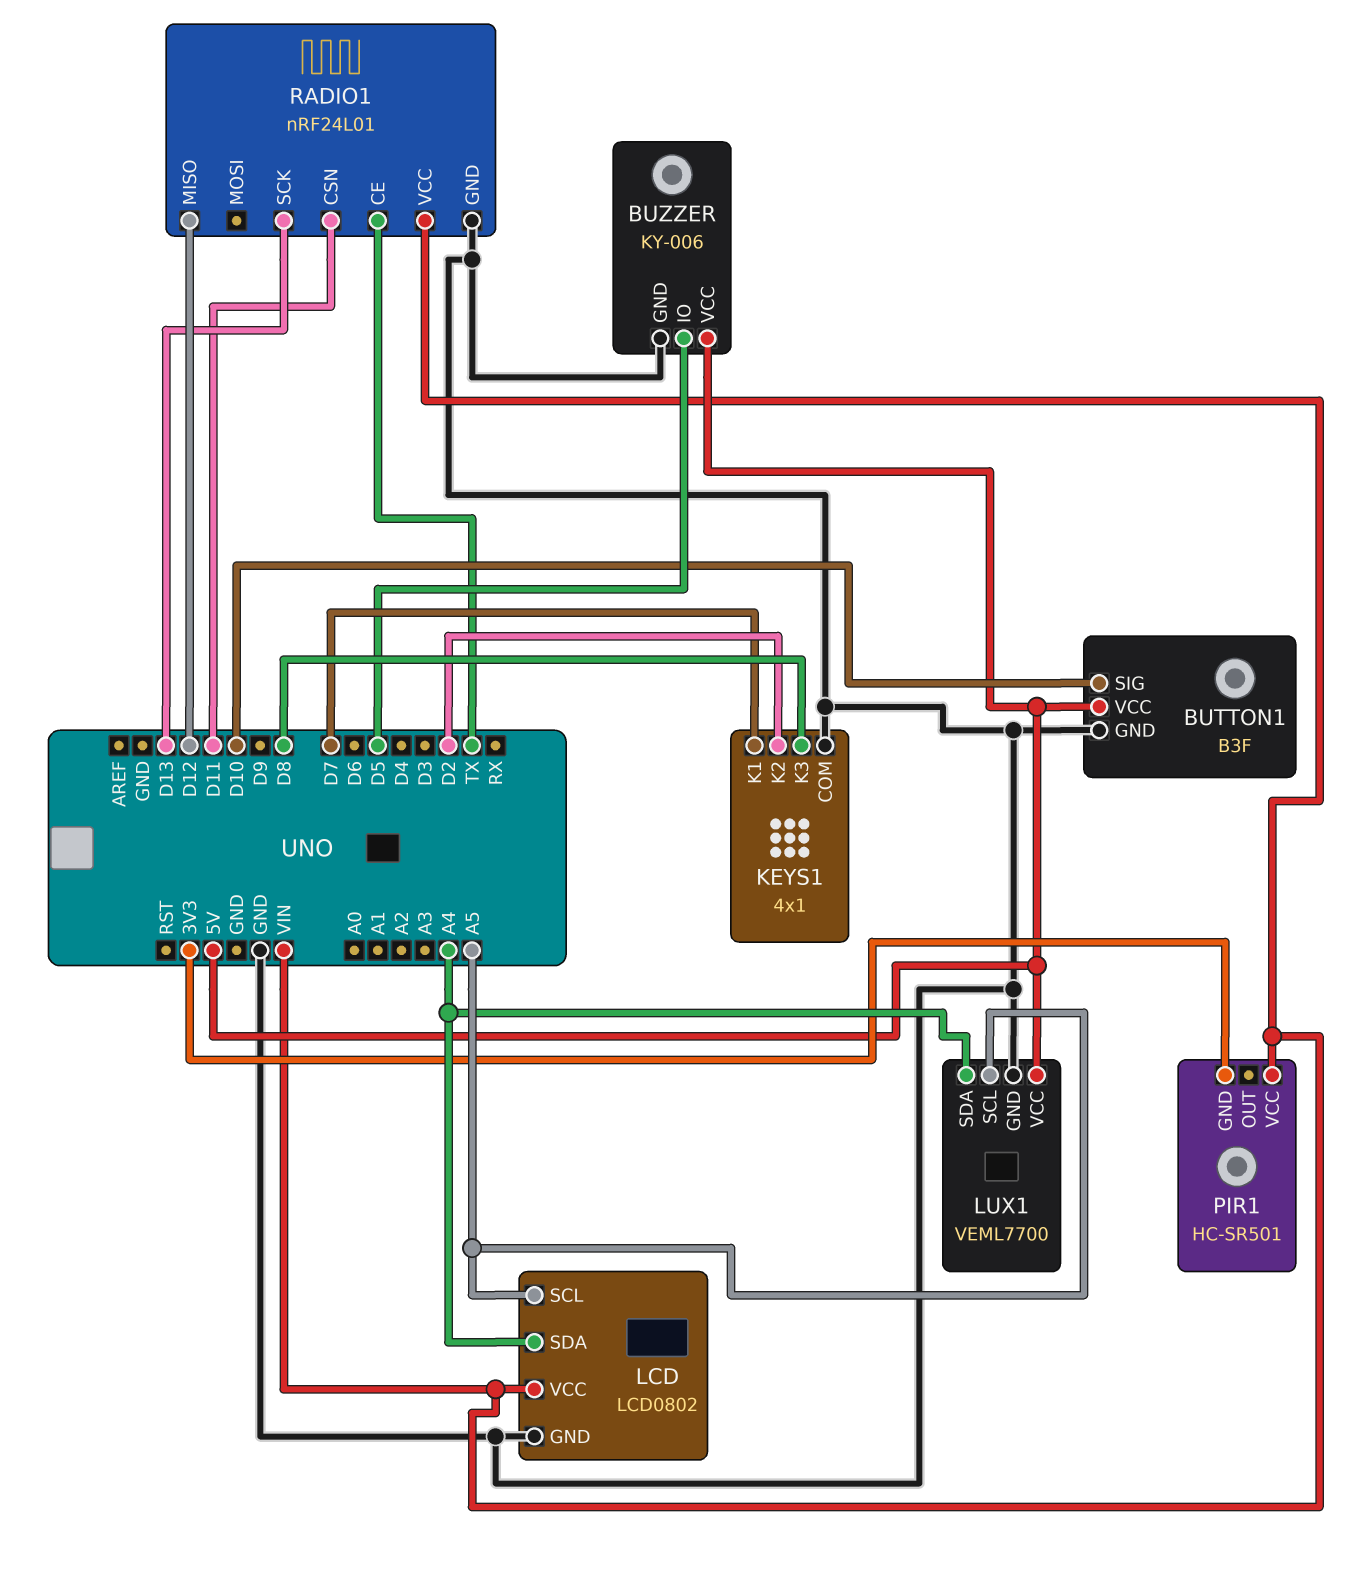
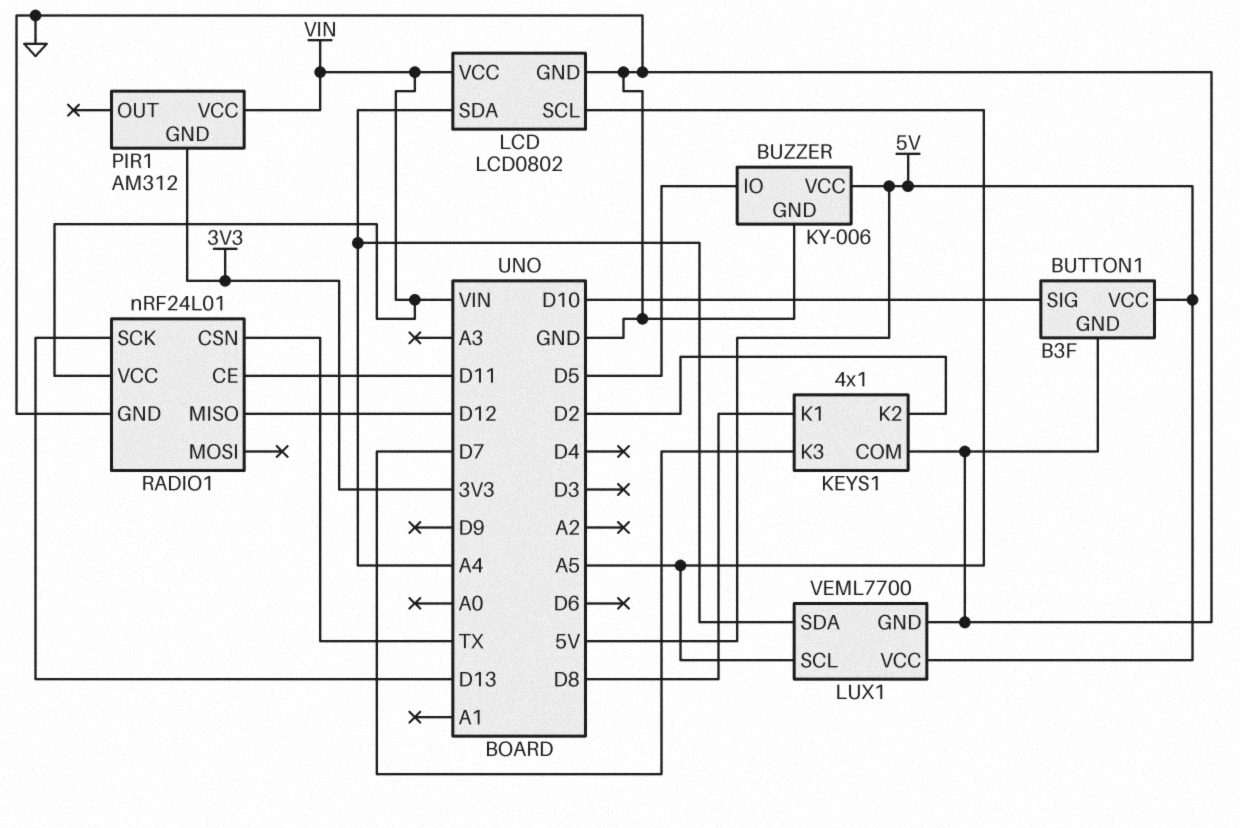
KEYS1 pin K1: D7 -> D8
KEYS1 pin K3: D8 -> D7
PIR1: HC-SR501 -> AM312
RADIO1 pin CE: TX -> D11
RADIO1 pin CSN: D11 -> TX

